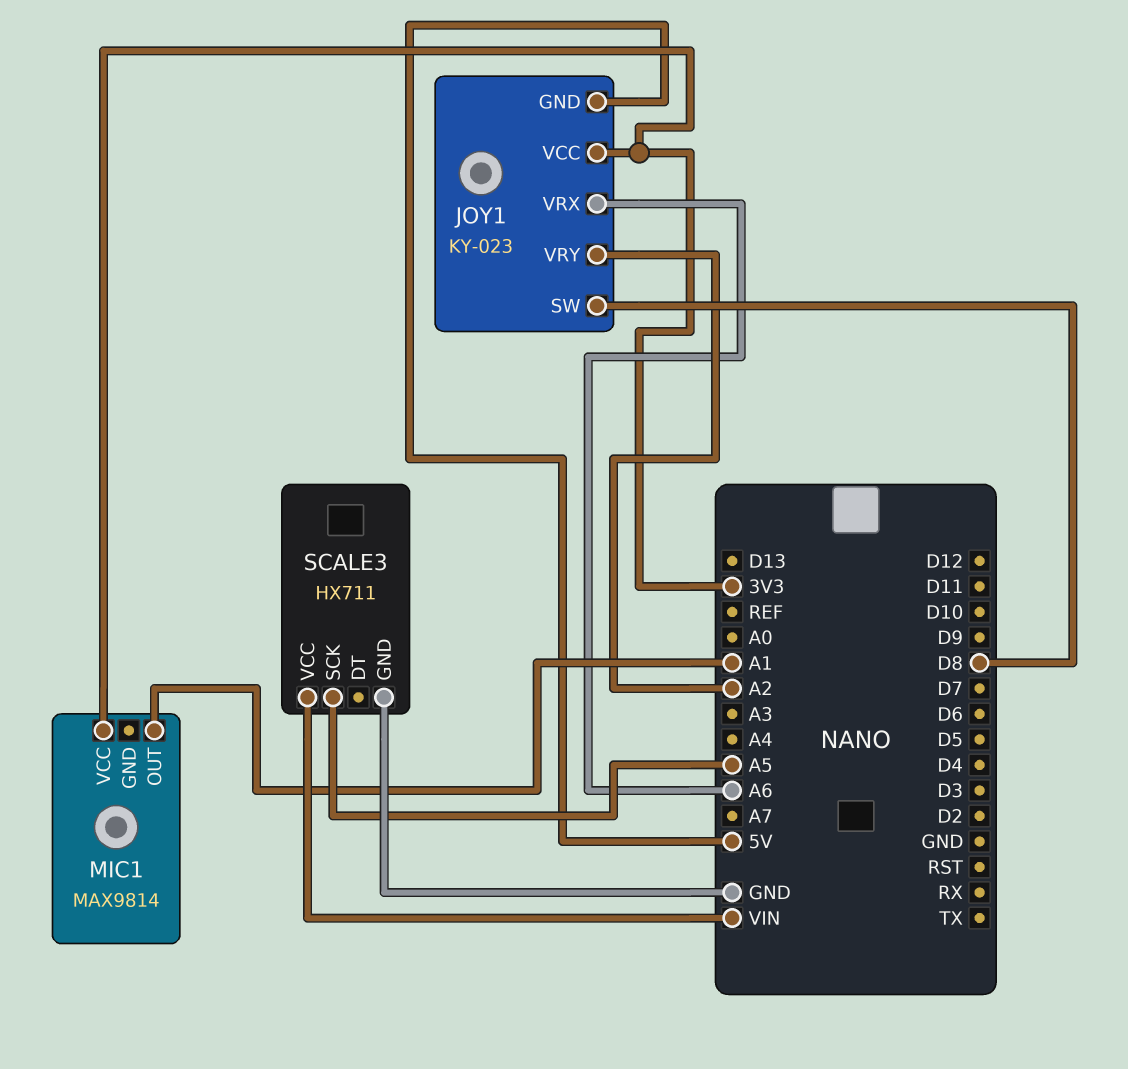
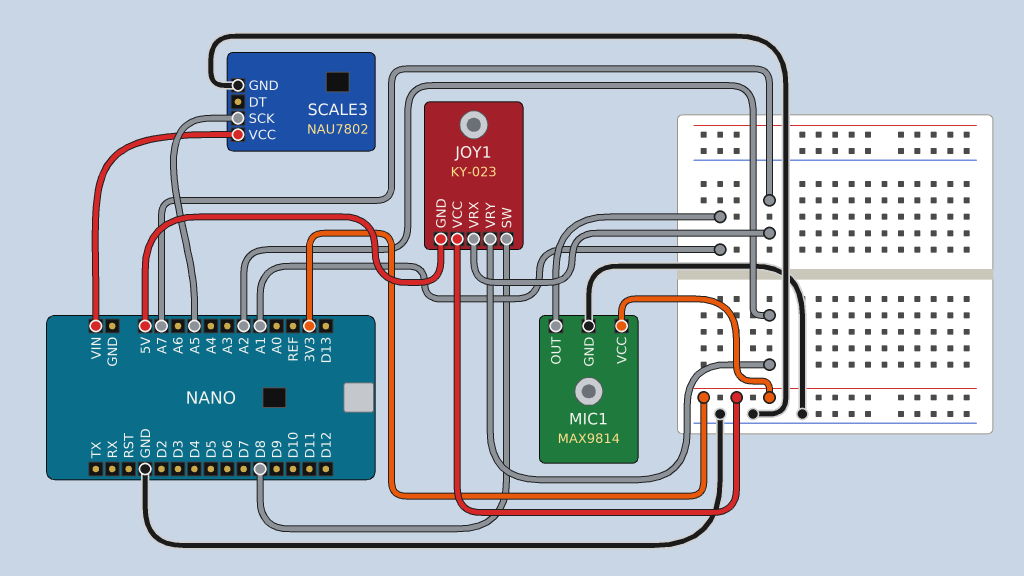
JOY1 pin VRX: A6 -> A7
MIC1 pin GND: none -> GND
SCALE3: HX711 -> NAU7802

